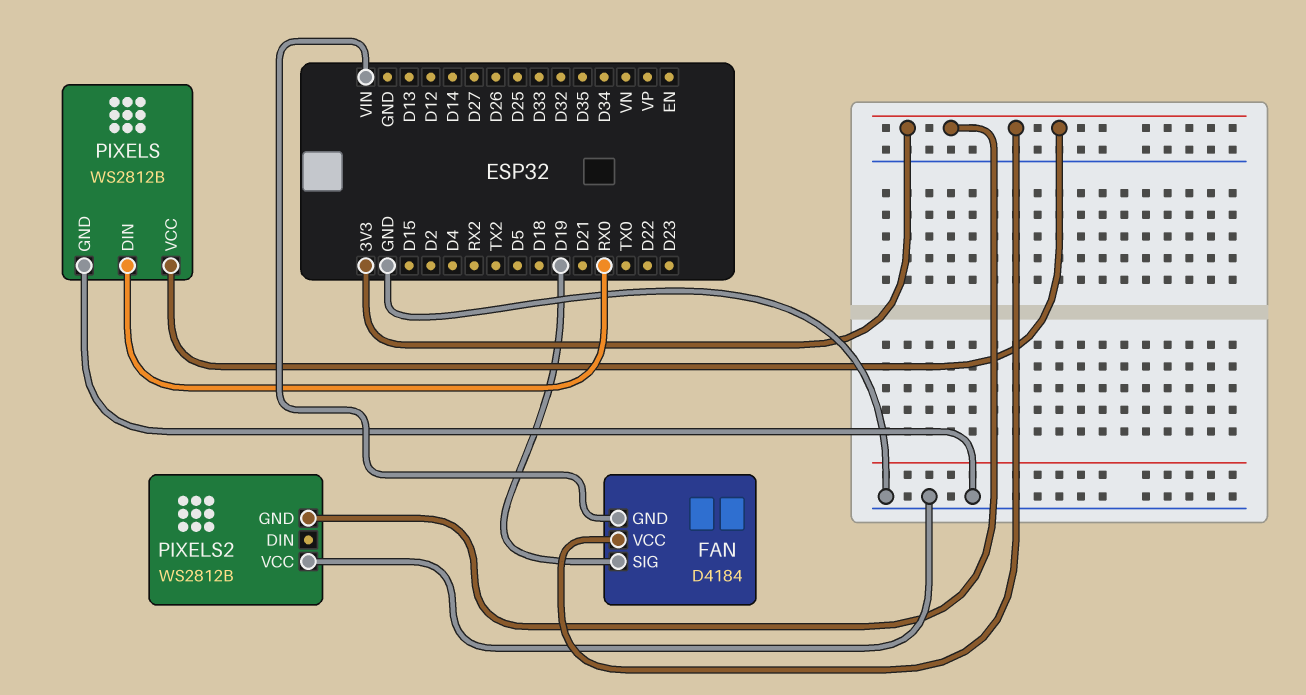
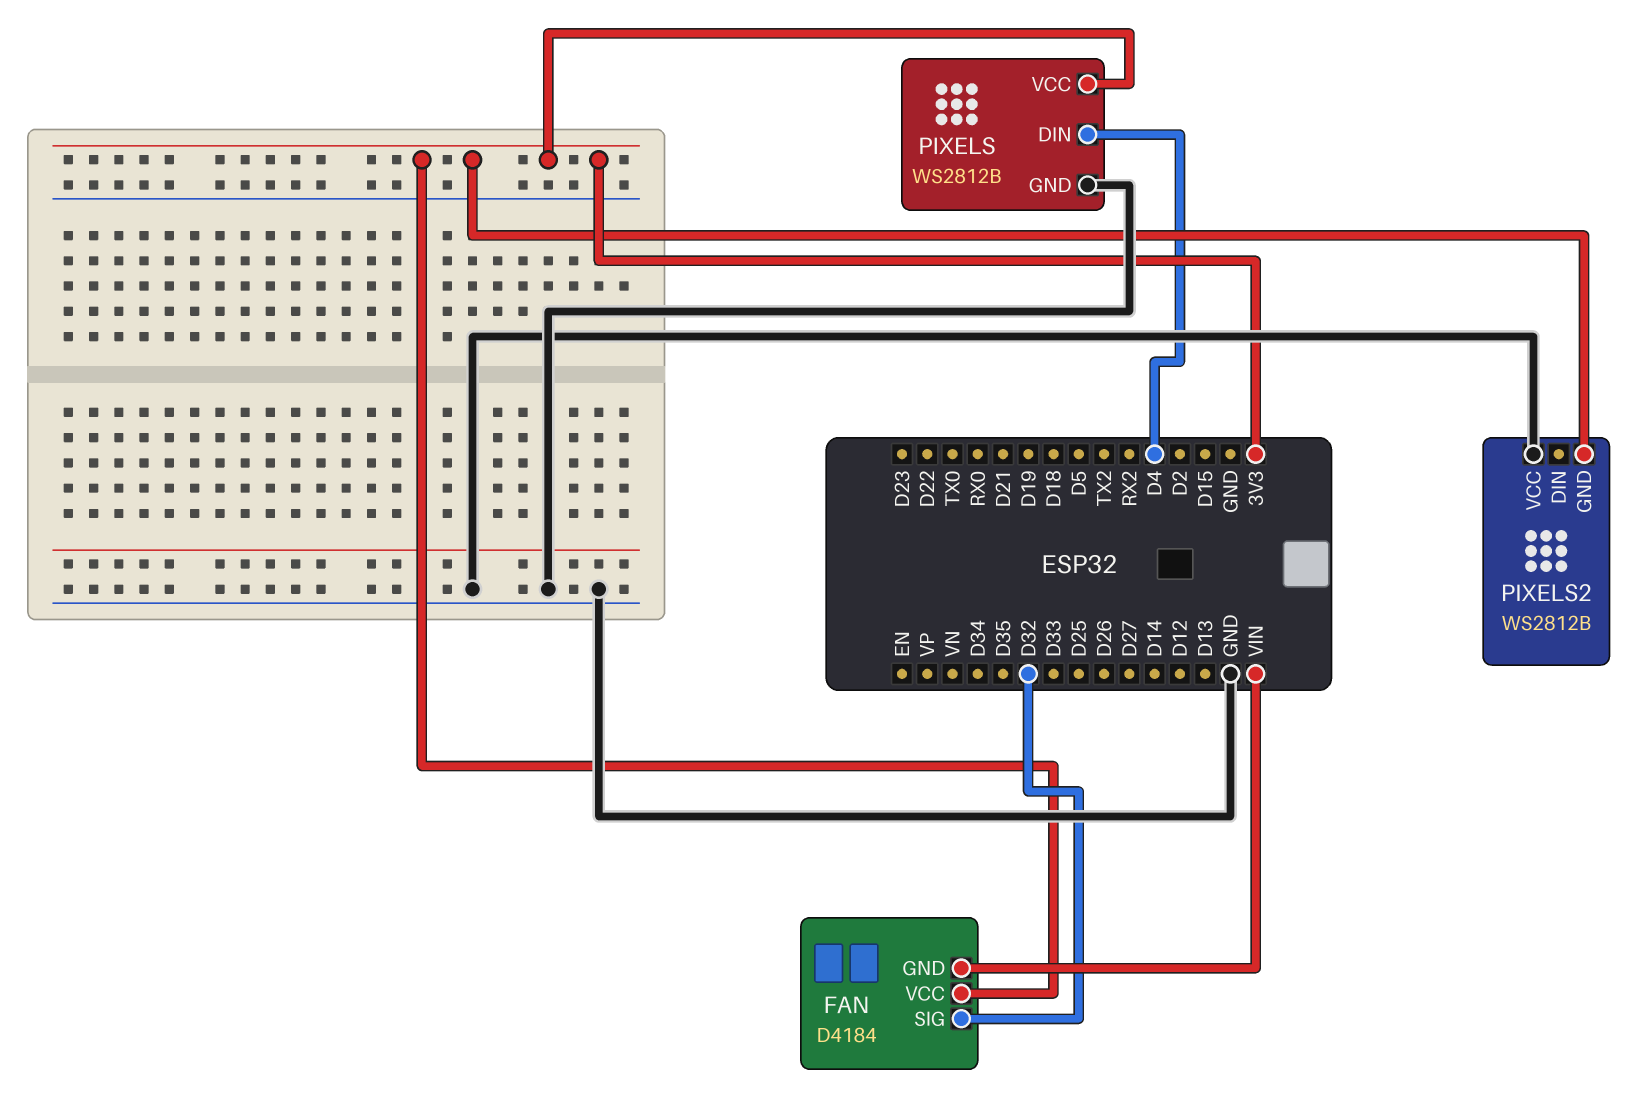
FAN pin SIG: D19 -> D32
PIXELS pin DIN: RX0 -> D4

